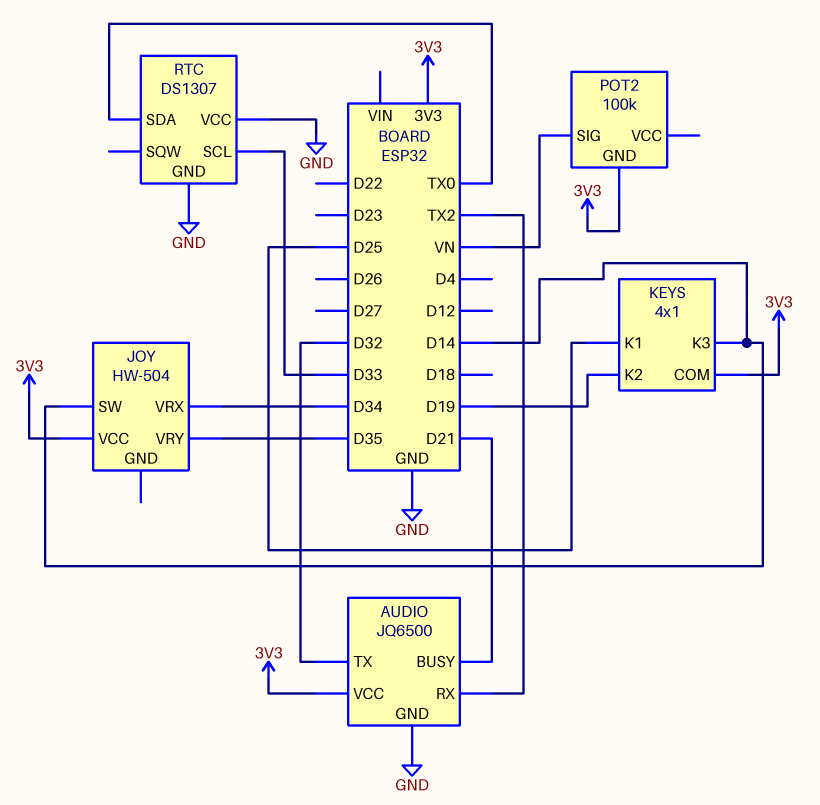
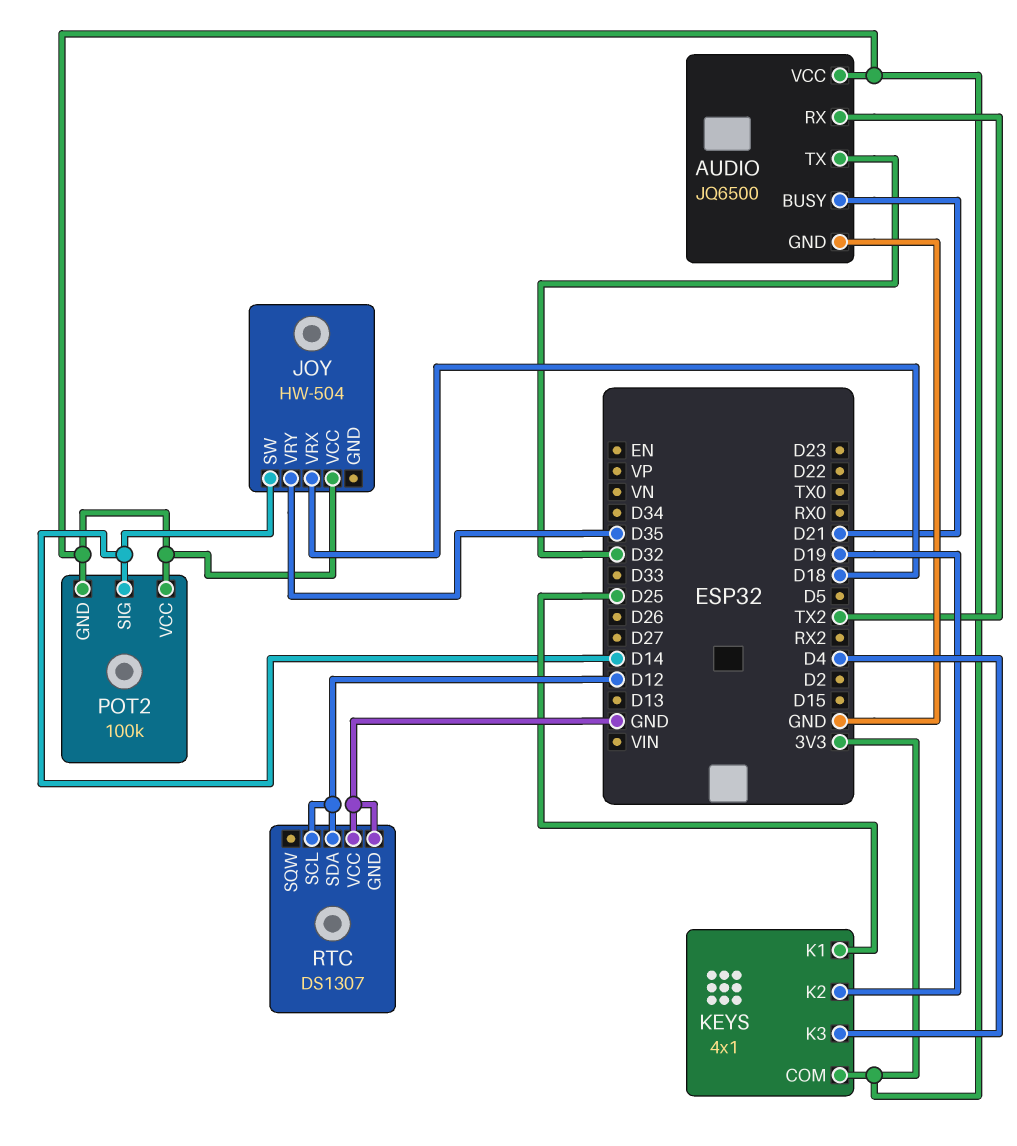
JOY pin VRX: D34 -> D18
KEYS pin K3: D14 -> D4
POT2 pin SIG: VN -> D14
POT2 pin VCC: none -> 3V3
RTC pin SCL: D33 -> D12
RTC pin SDA: TX0 -> D12

